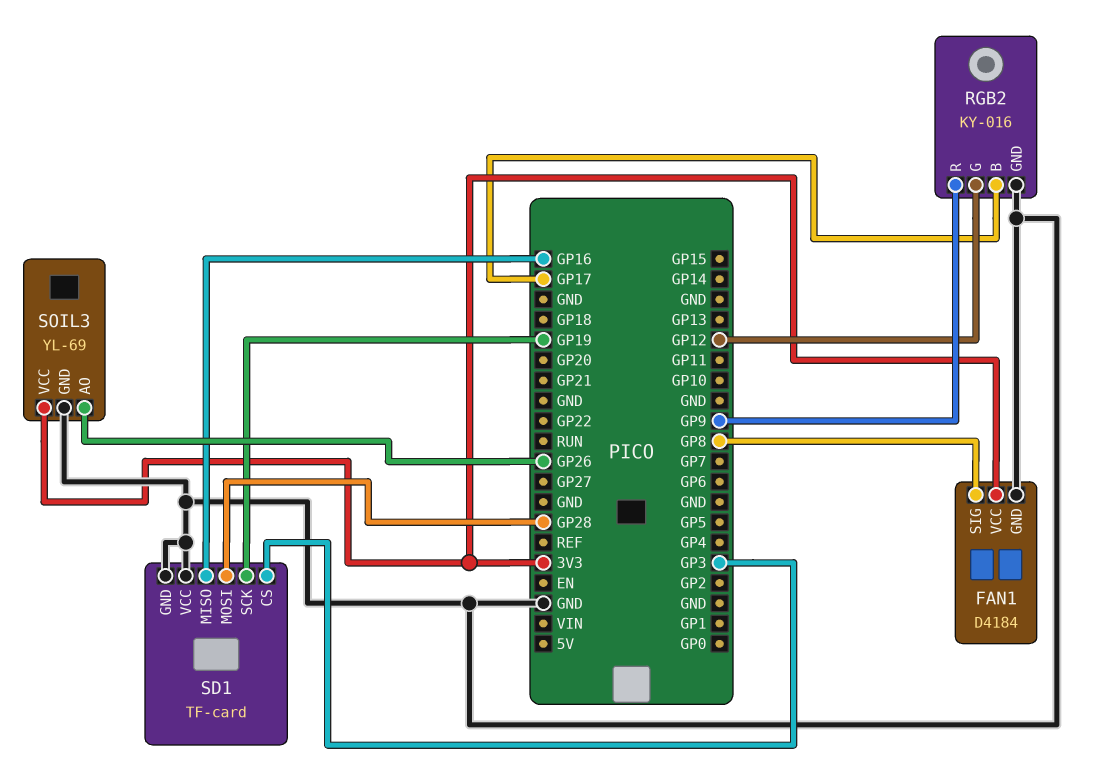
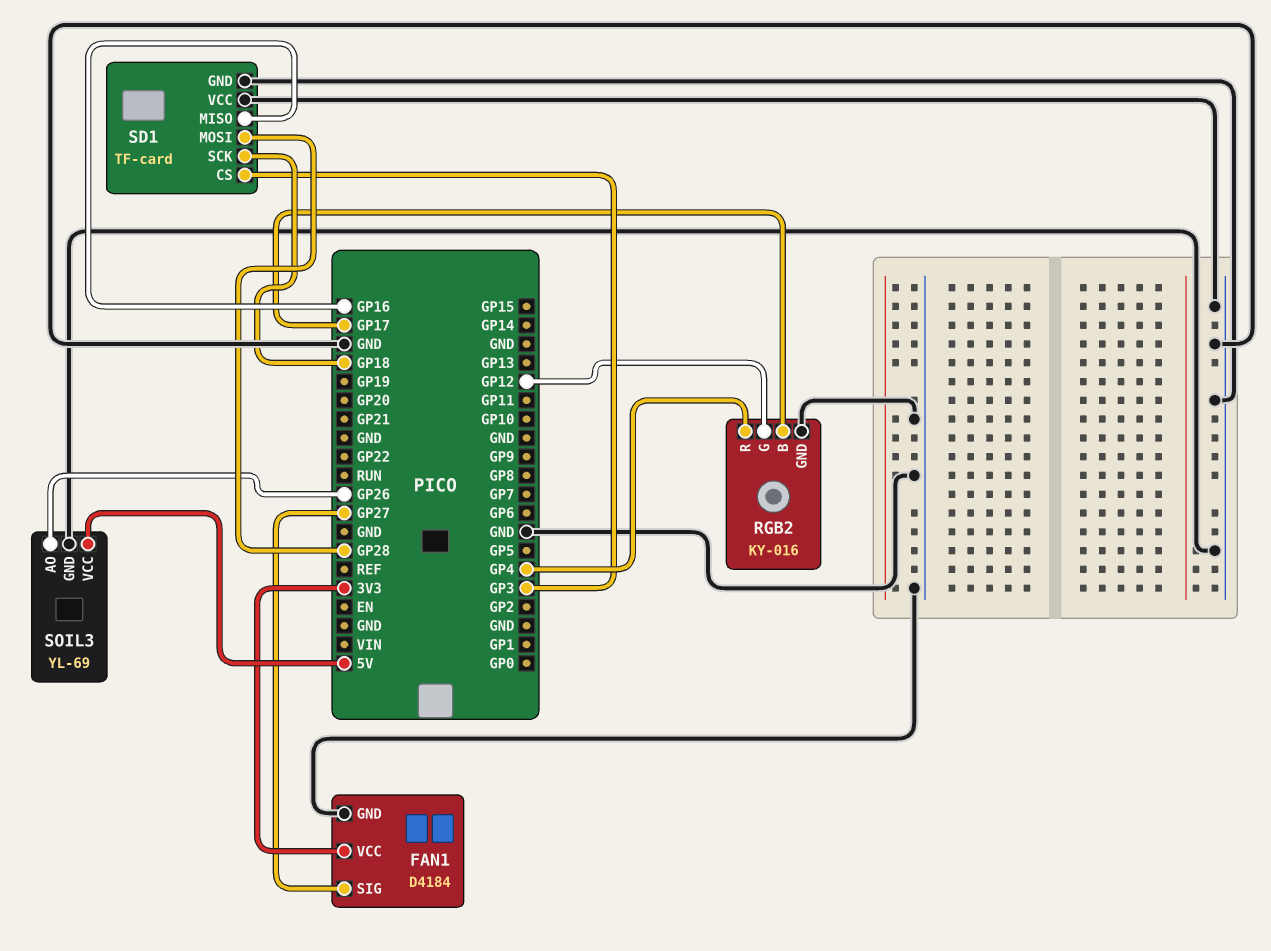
FAN1 pin SIG: GP8 -> GP27
RGB2 pin R: GP9 -> GP4
SD1 pin SCK: GP19 -> GP18
SOIL3 pin VCC: 3V3 -> 5V

